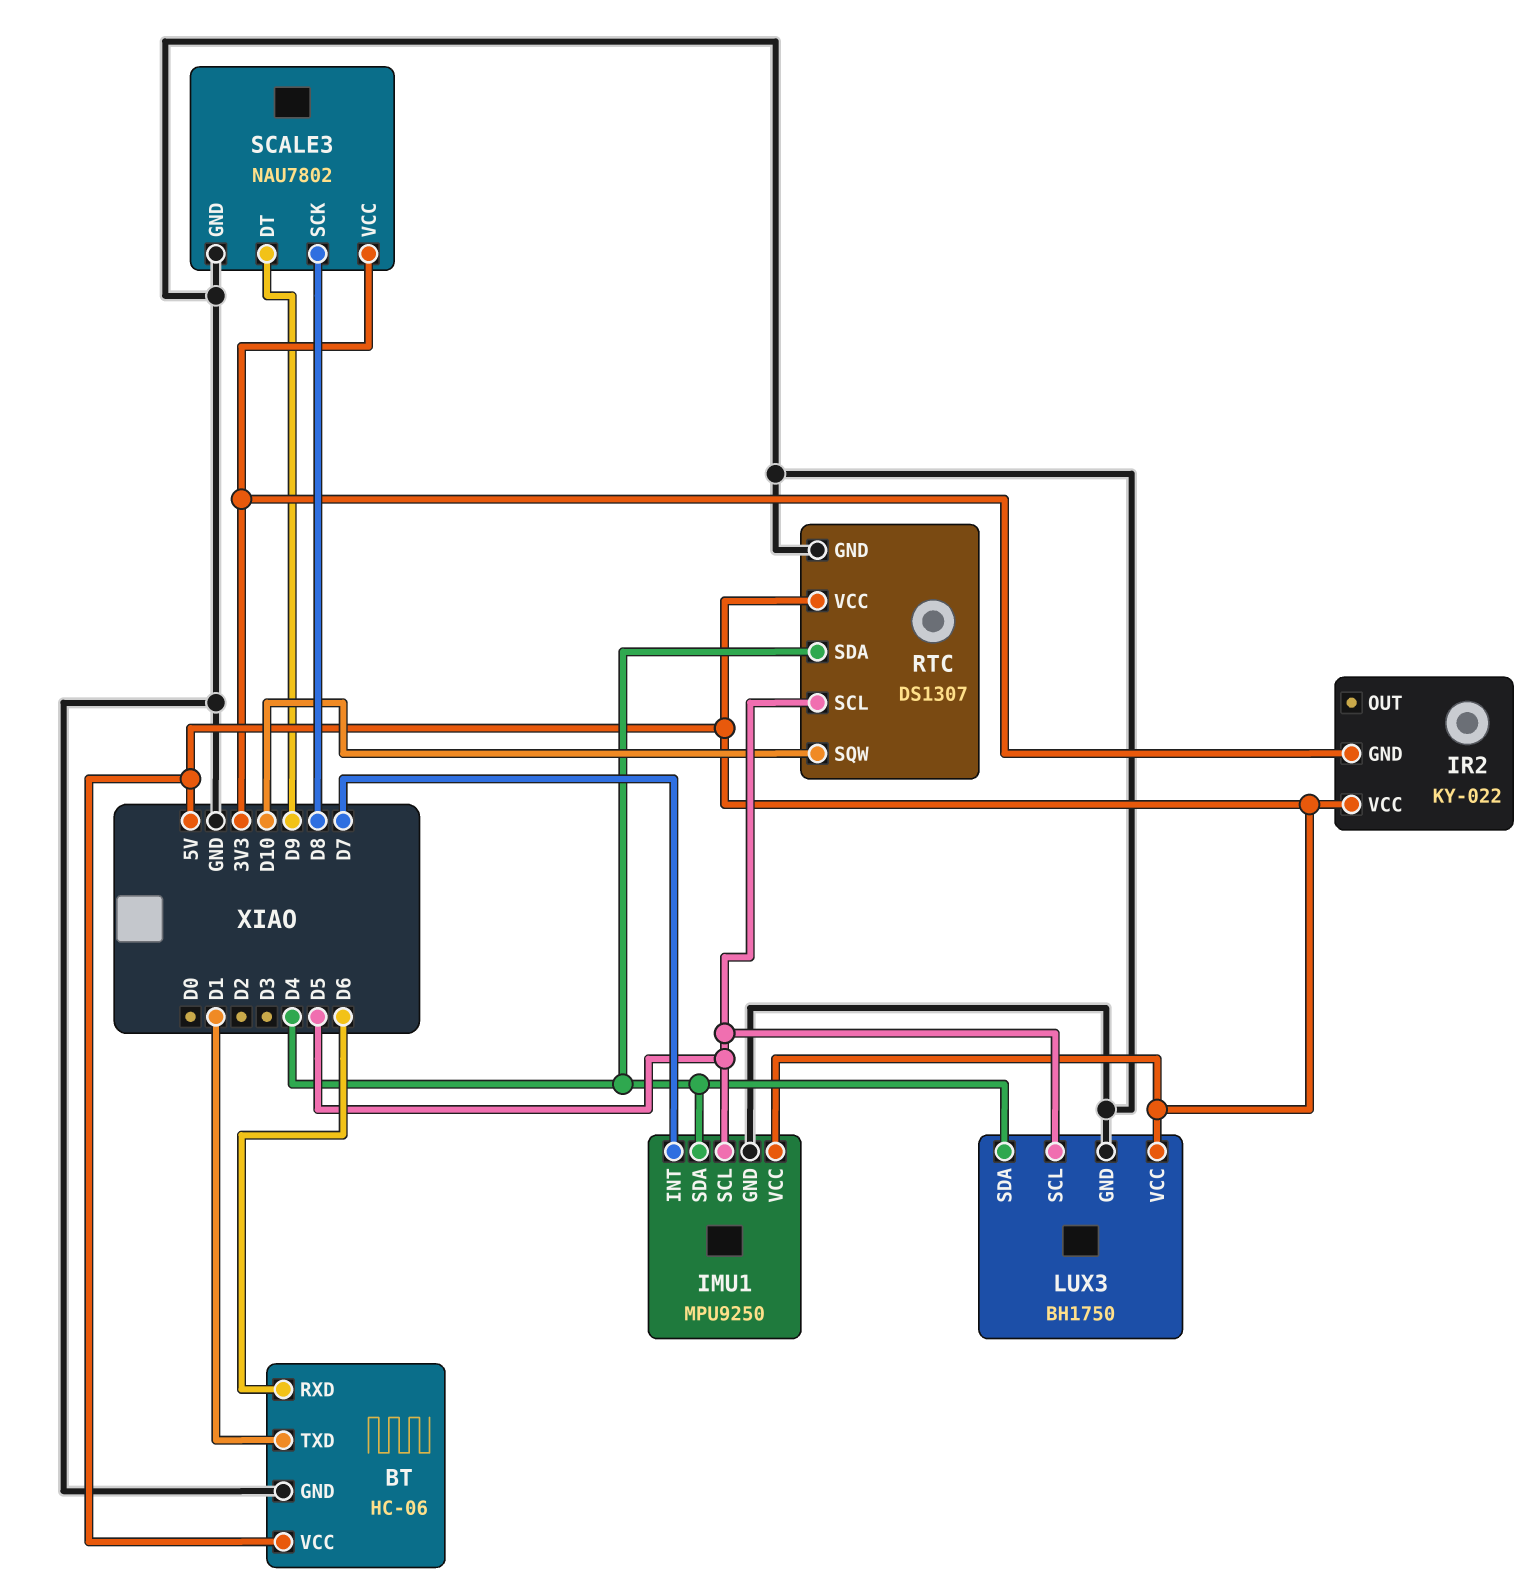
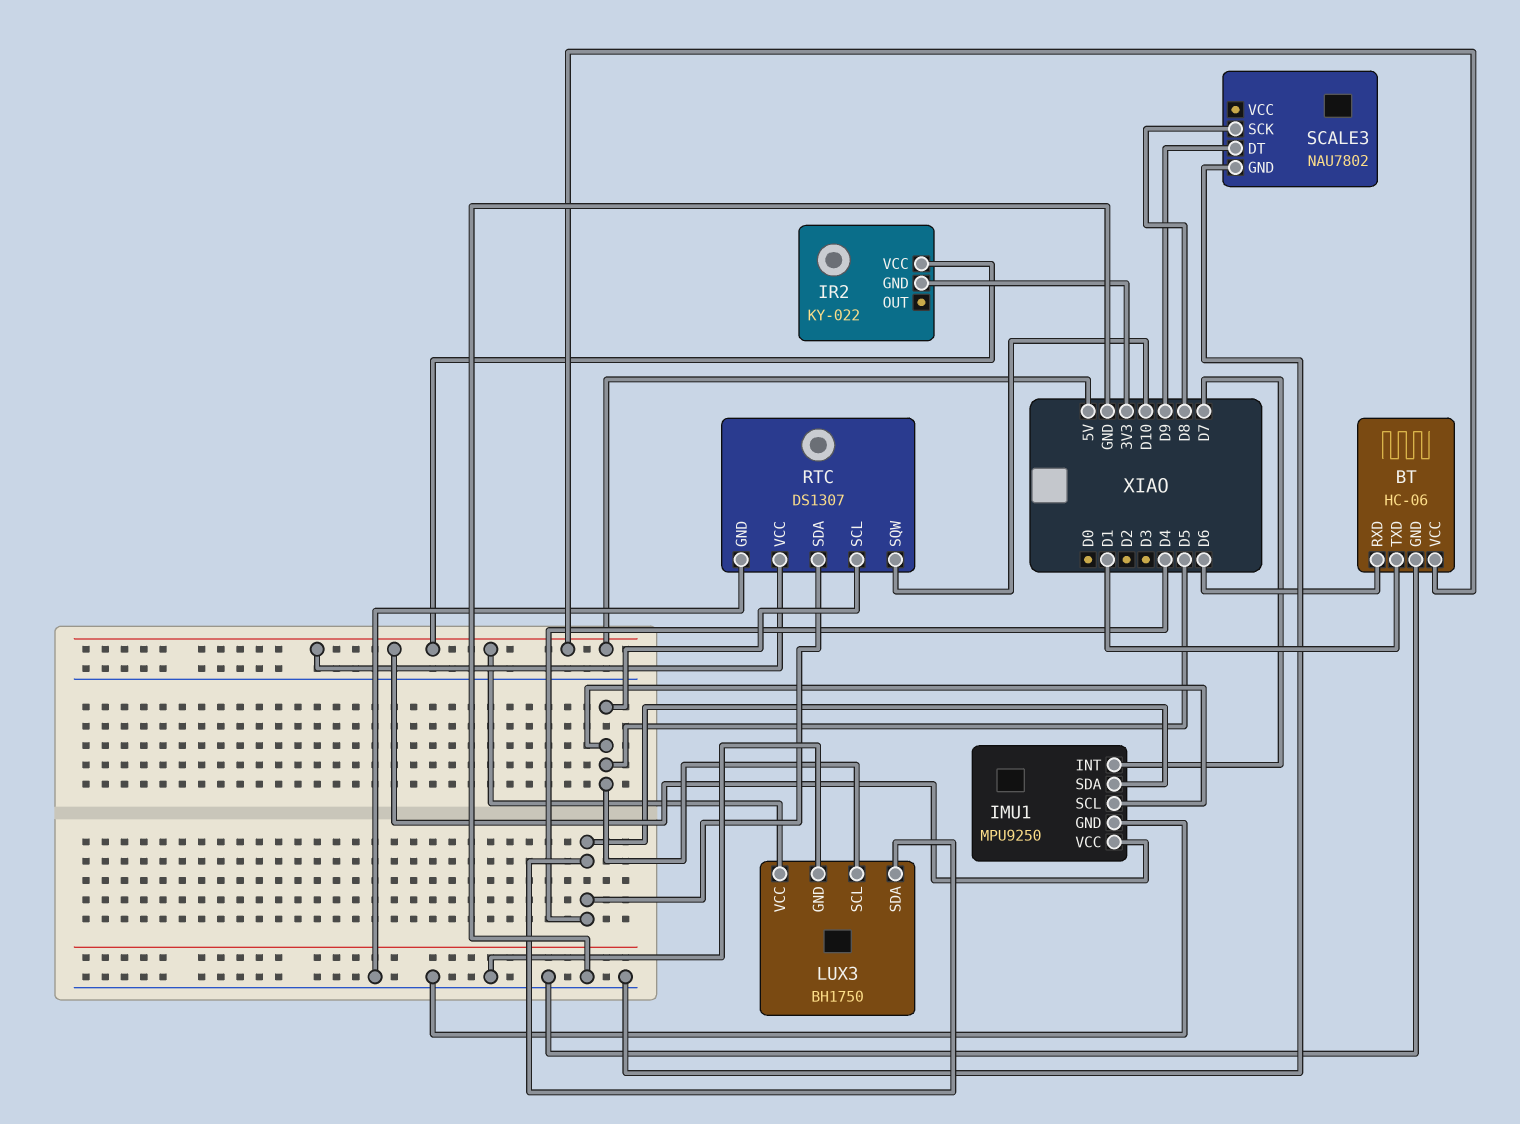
SCALE3 pin VCC: 3V3 -> none

